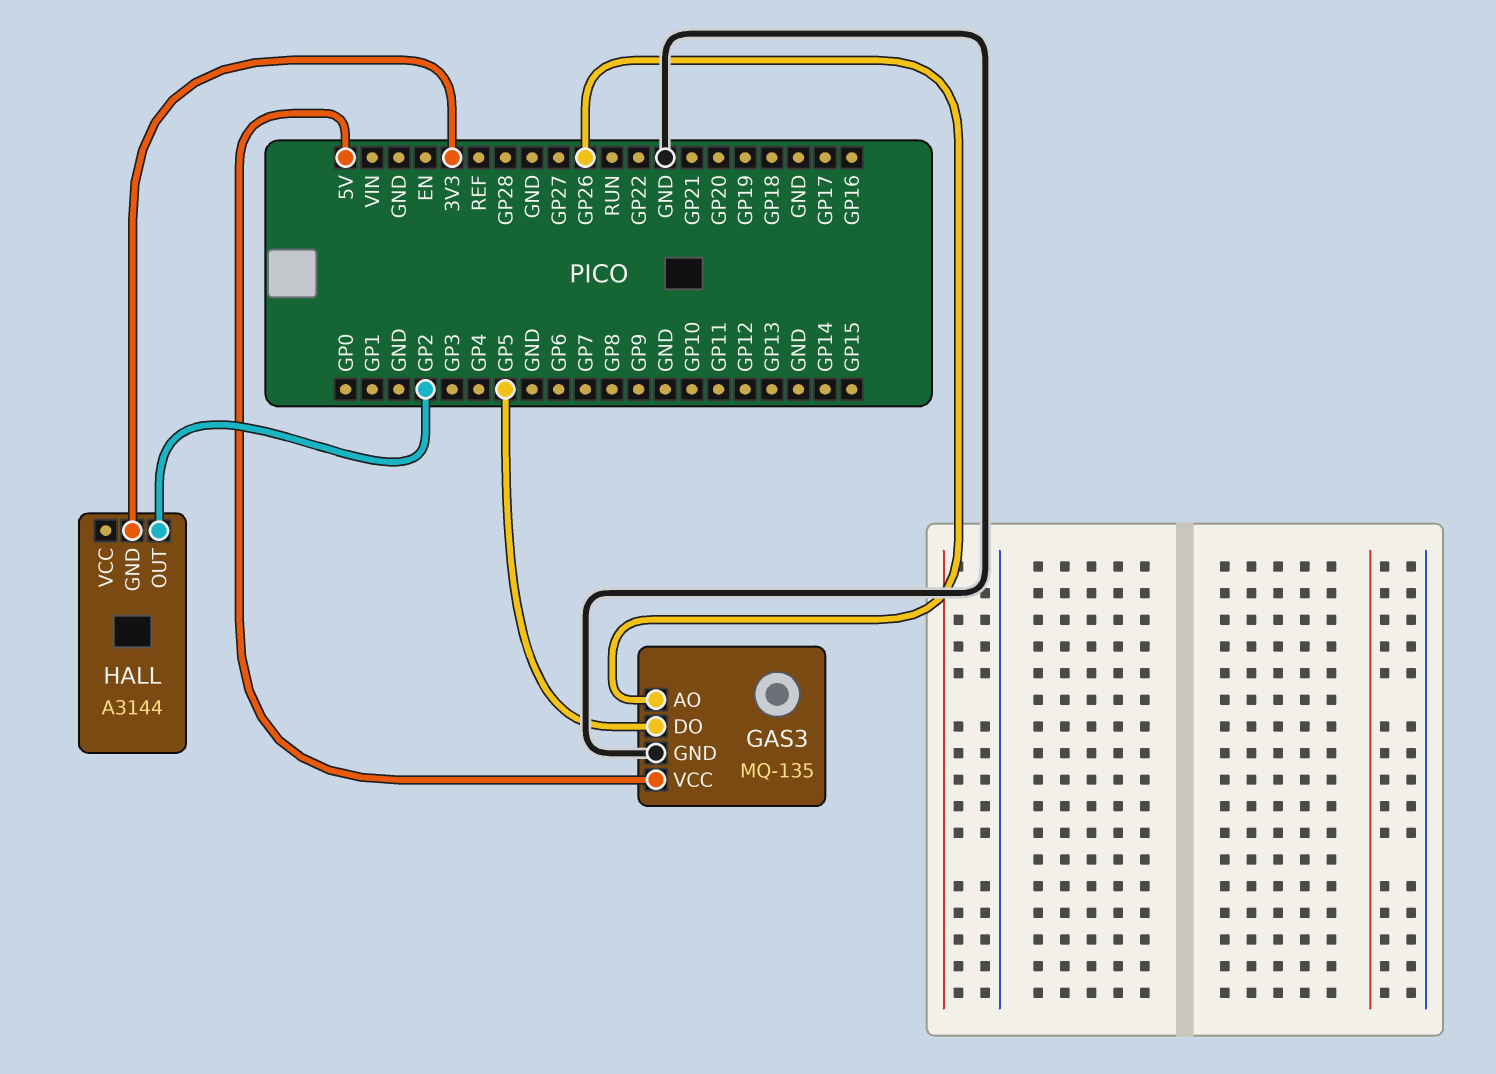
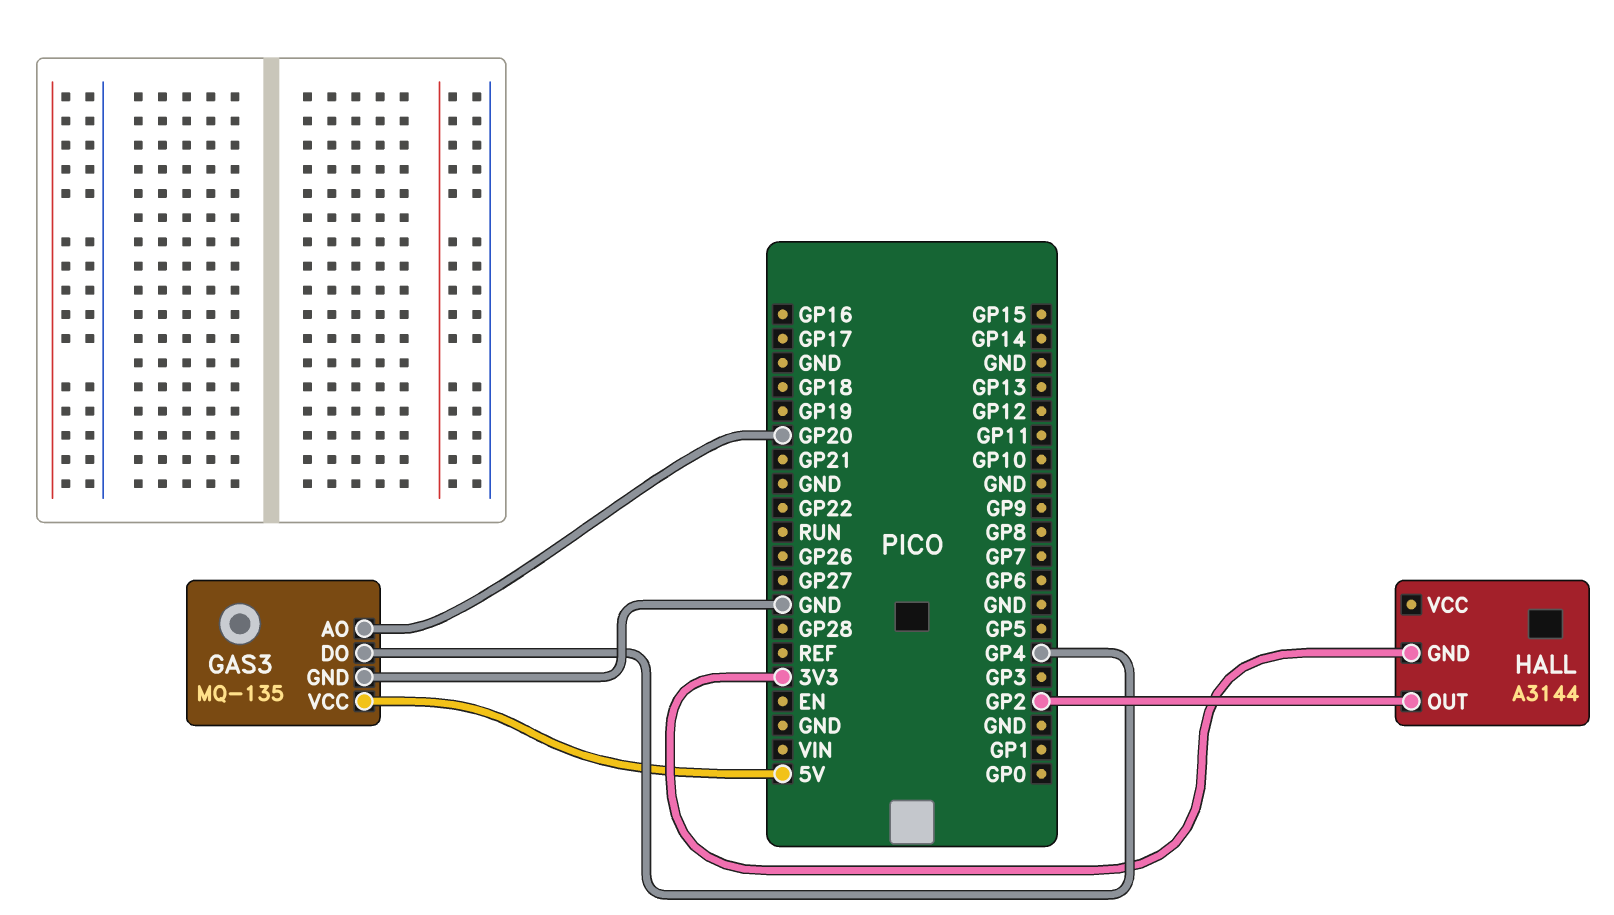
GAS3 pin AO: GP26 -> GP20
GAS3 pin DO: GP5 -> GP4

